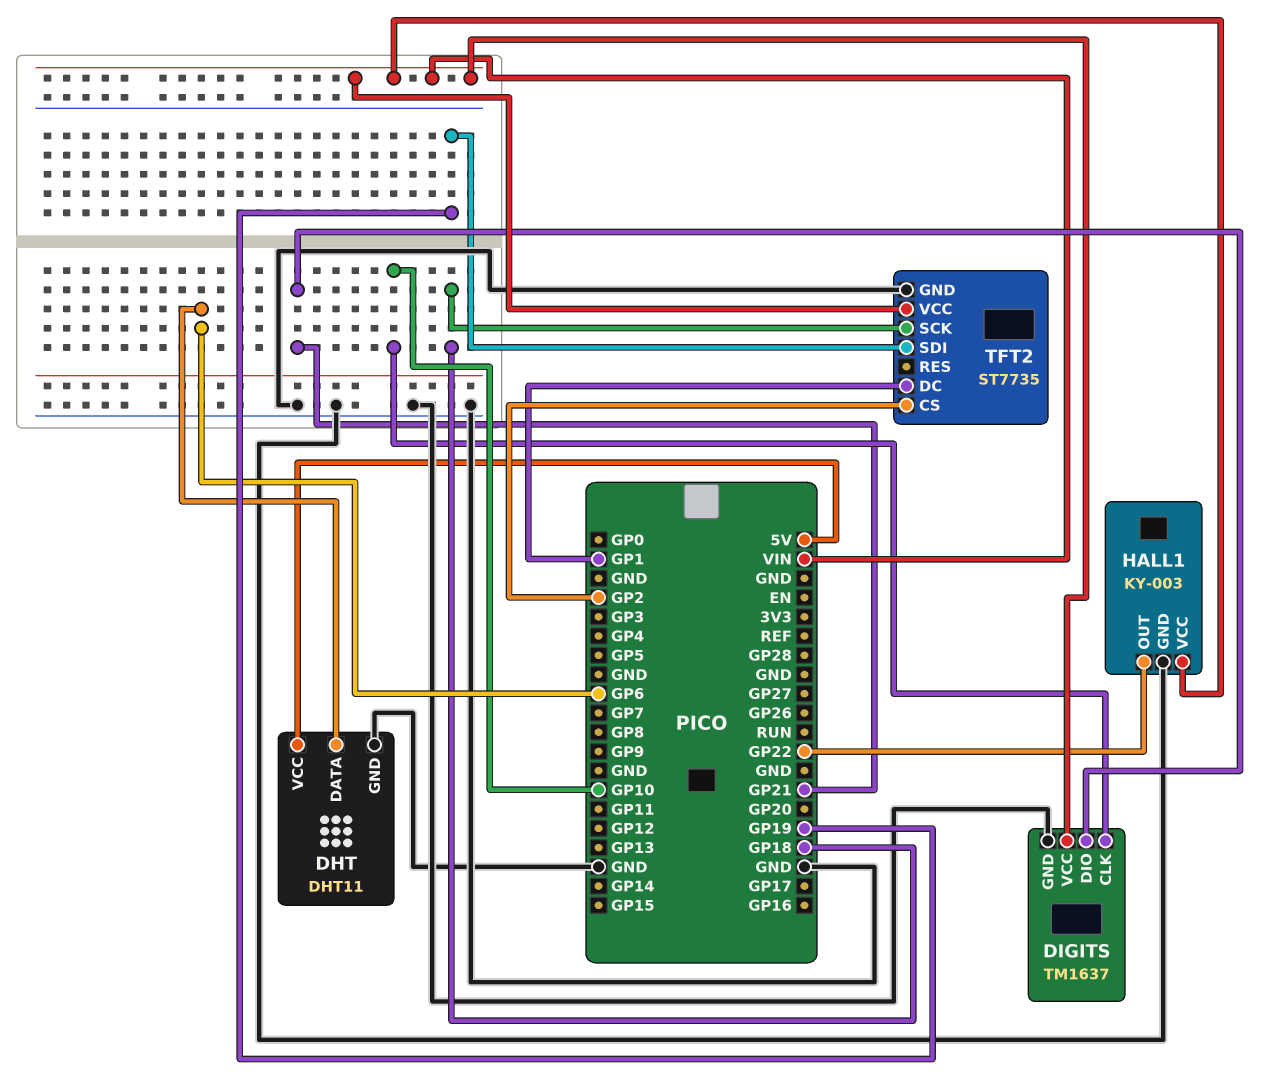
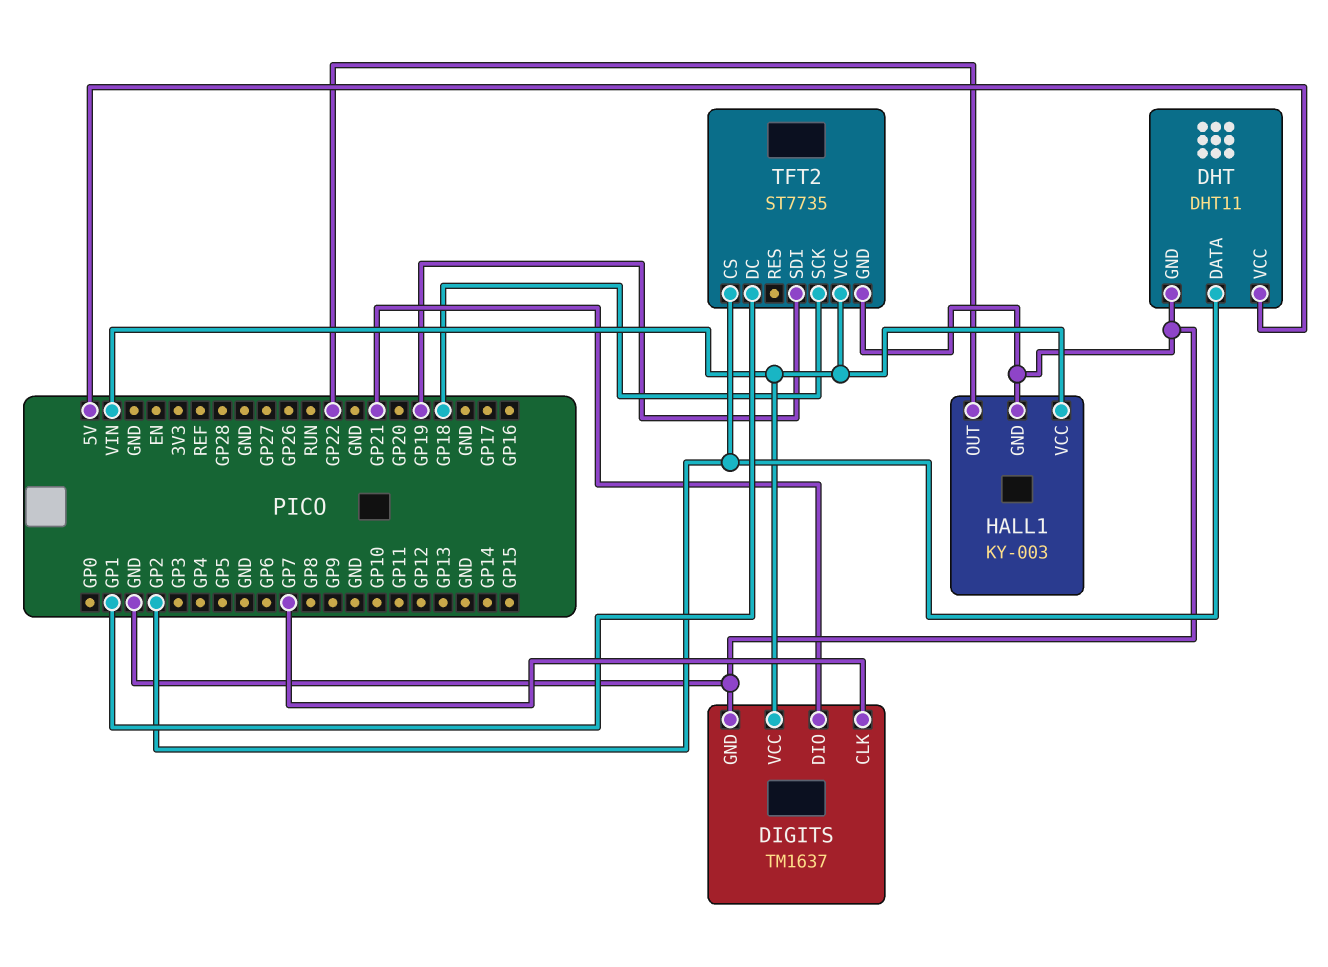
DHT pin DATA: GP6 -> GP2
DIGITS pin CLK: GP10 -> GP7

